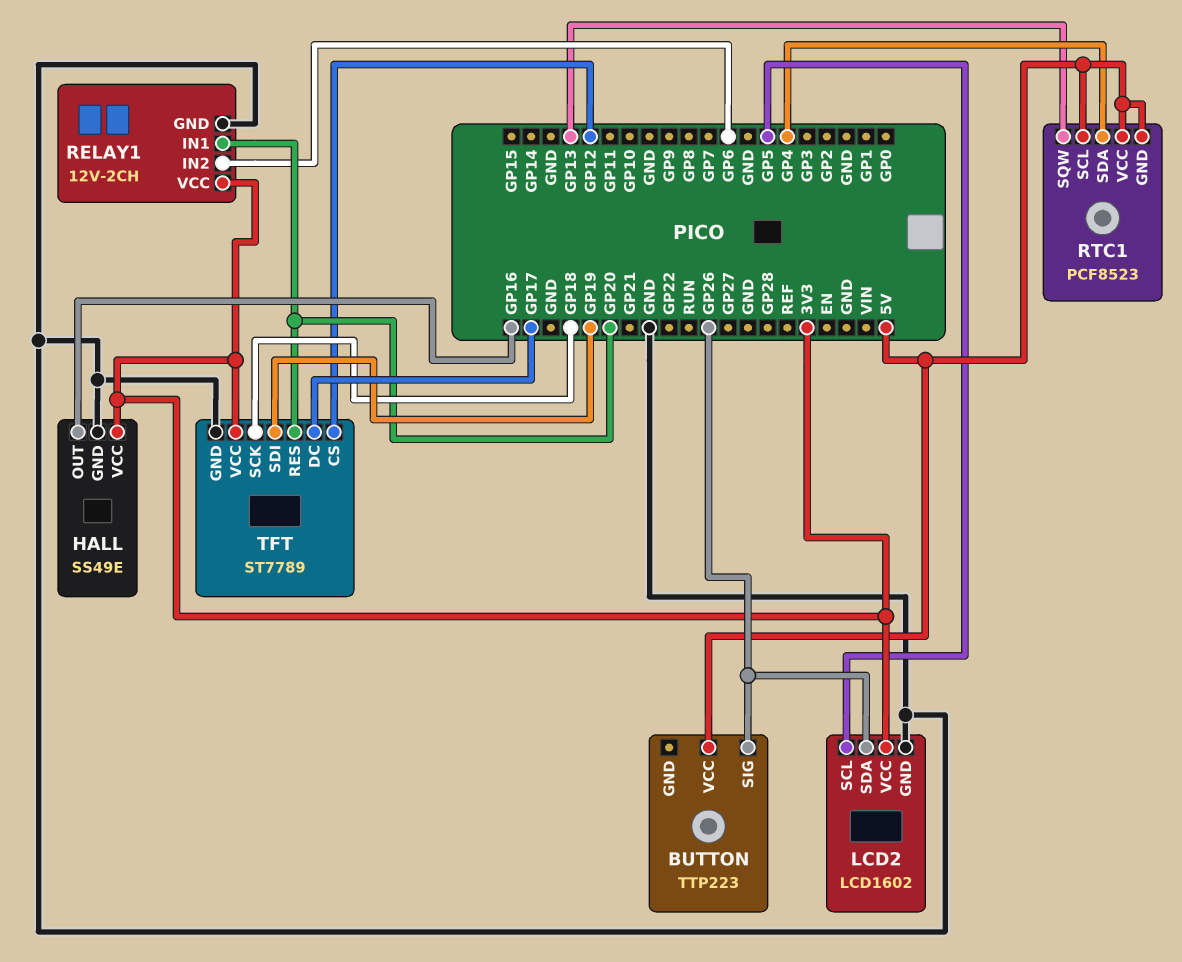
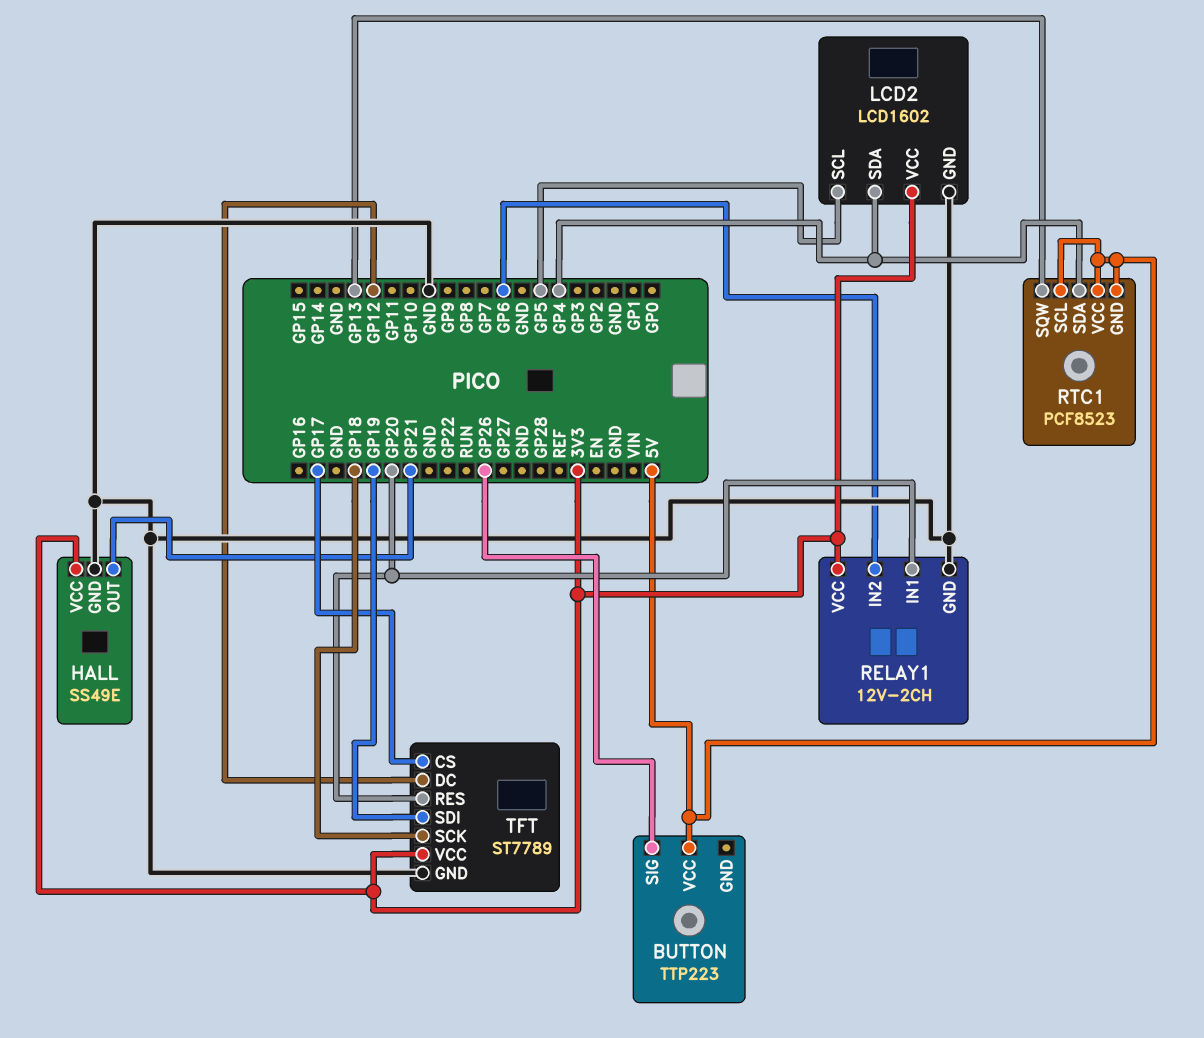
HALL pin OUT: GP16 -> GP21
LCD2 pin SDA: GP26 -> GP4
TFT pin CS: GP12 -> GP17
TFT pin DC: GP17 -> GP12

